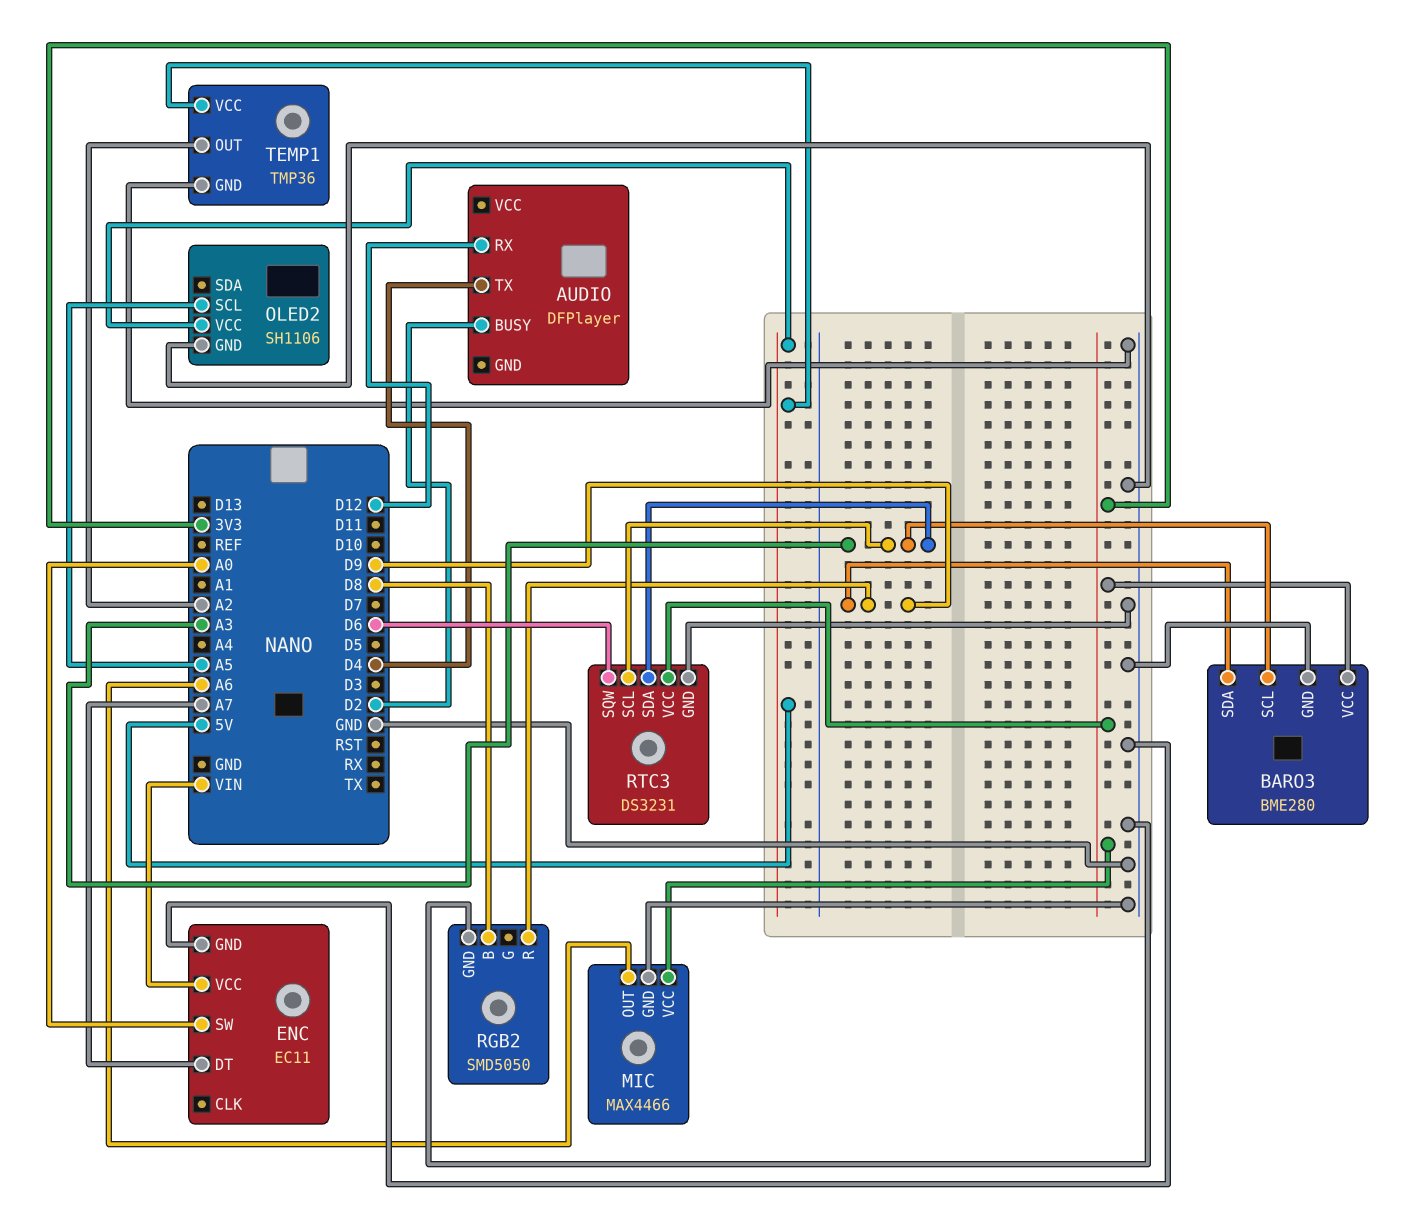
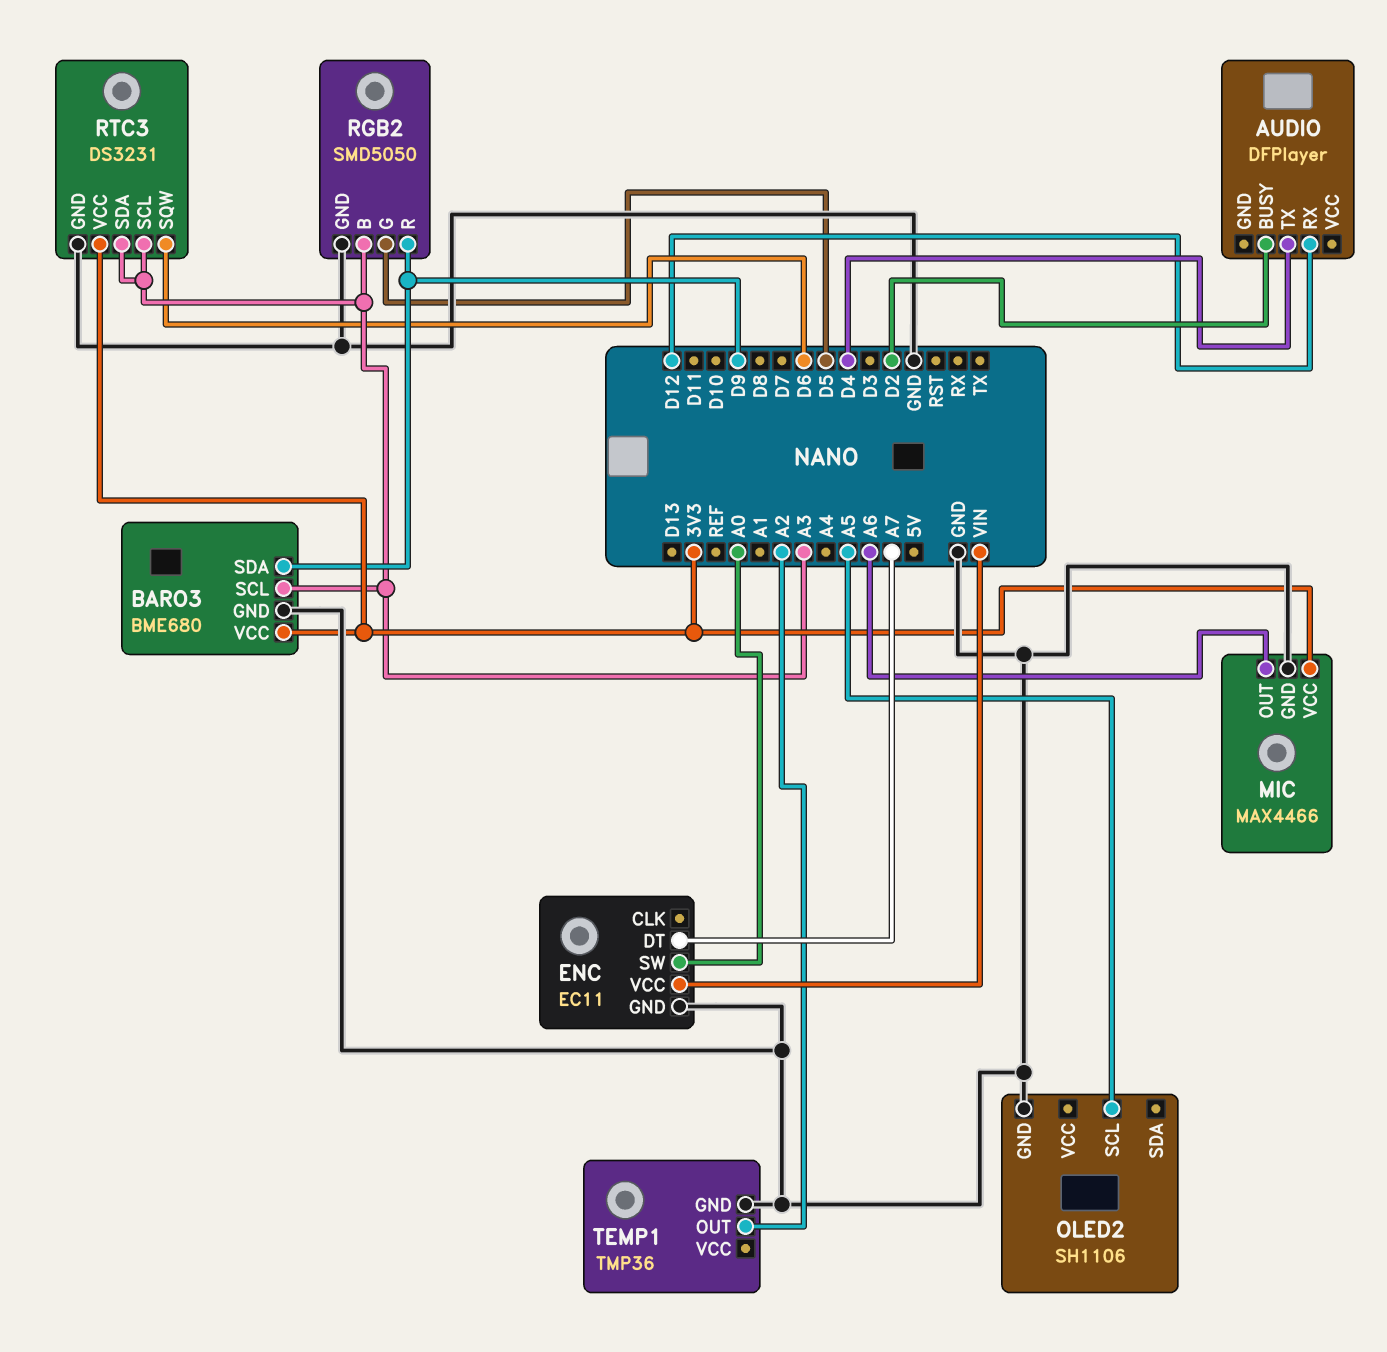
BARO3: BME280 -> BME680
OLED2 pin VCC: 5V -> none
RGB2 pin B: D8 -> A3
RGB2 pin G: none -> D5
TEMP1 pin VCC: 5V -> none

